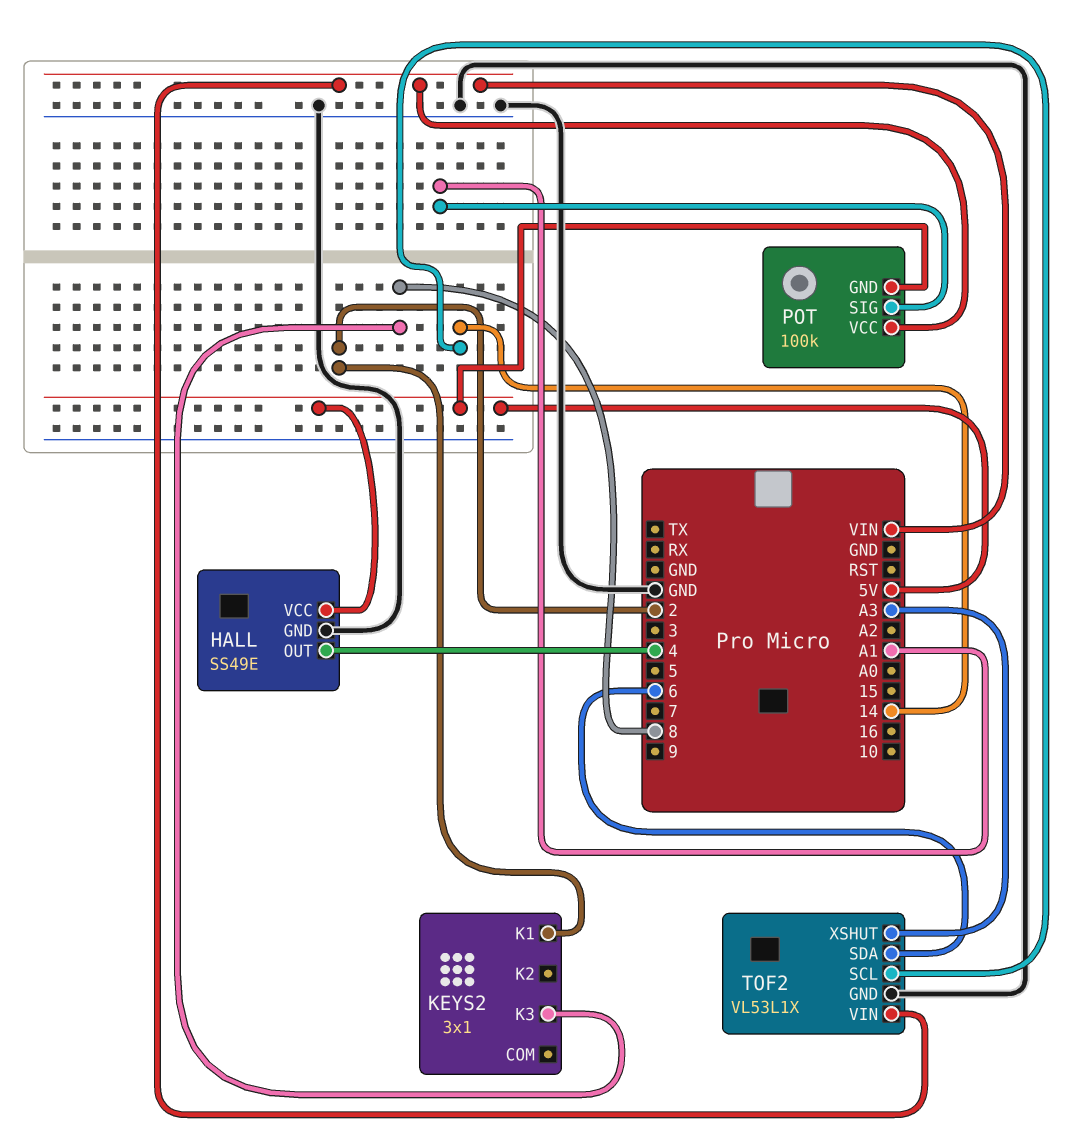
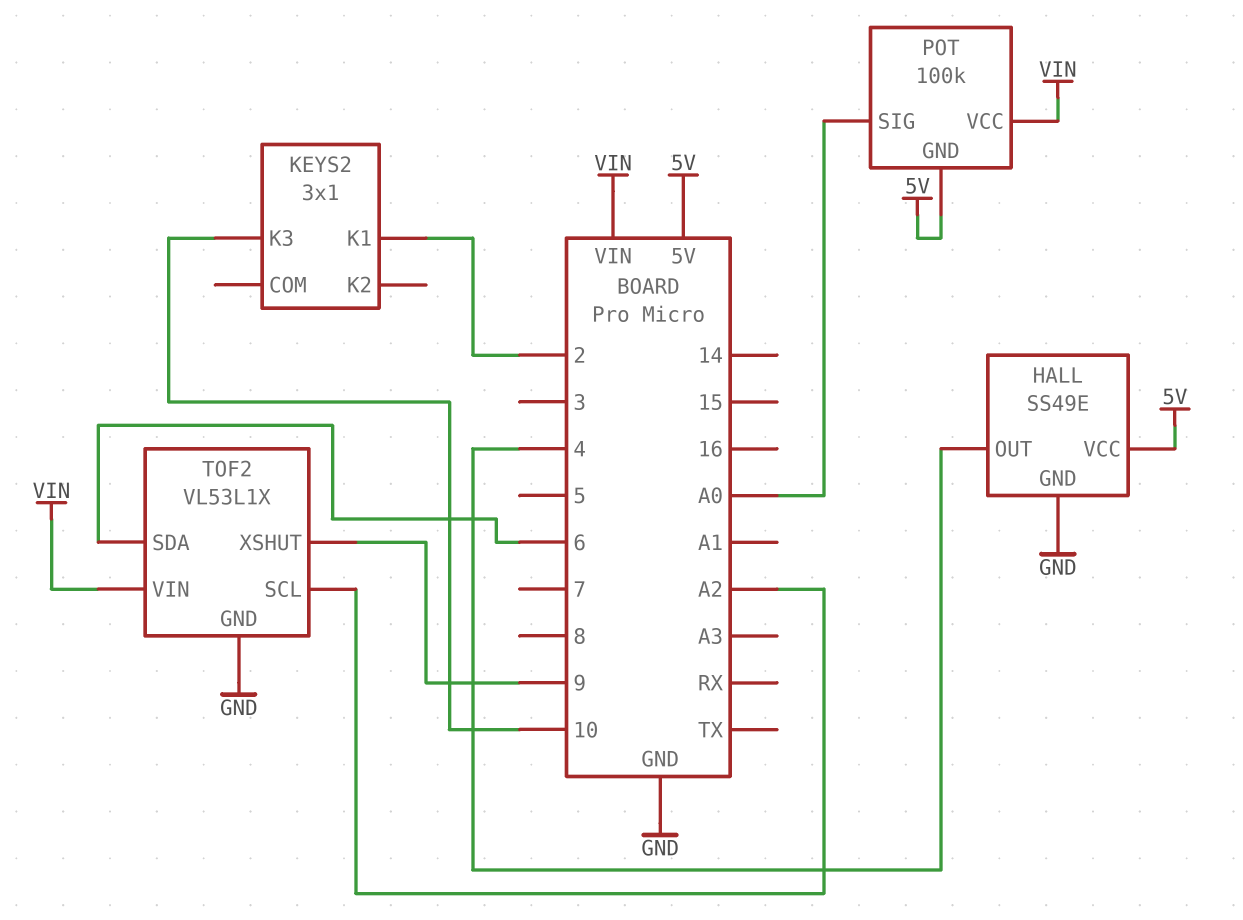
KEYS2 pin K3: 8 -> 10
POT pin SIG: A1 -> A0
TOF2 pin SCL: 14 -> A2
TOF2 pin XSHUT: A3 -> 9

